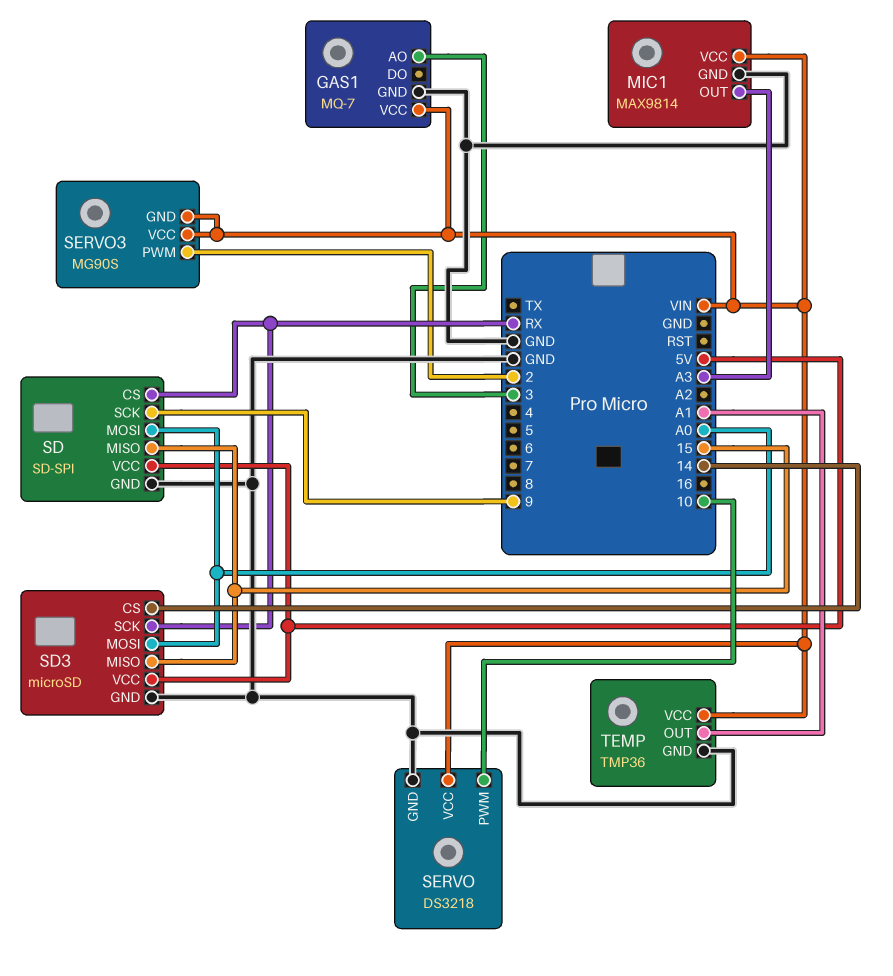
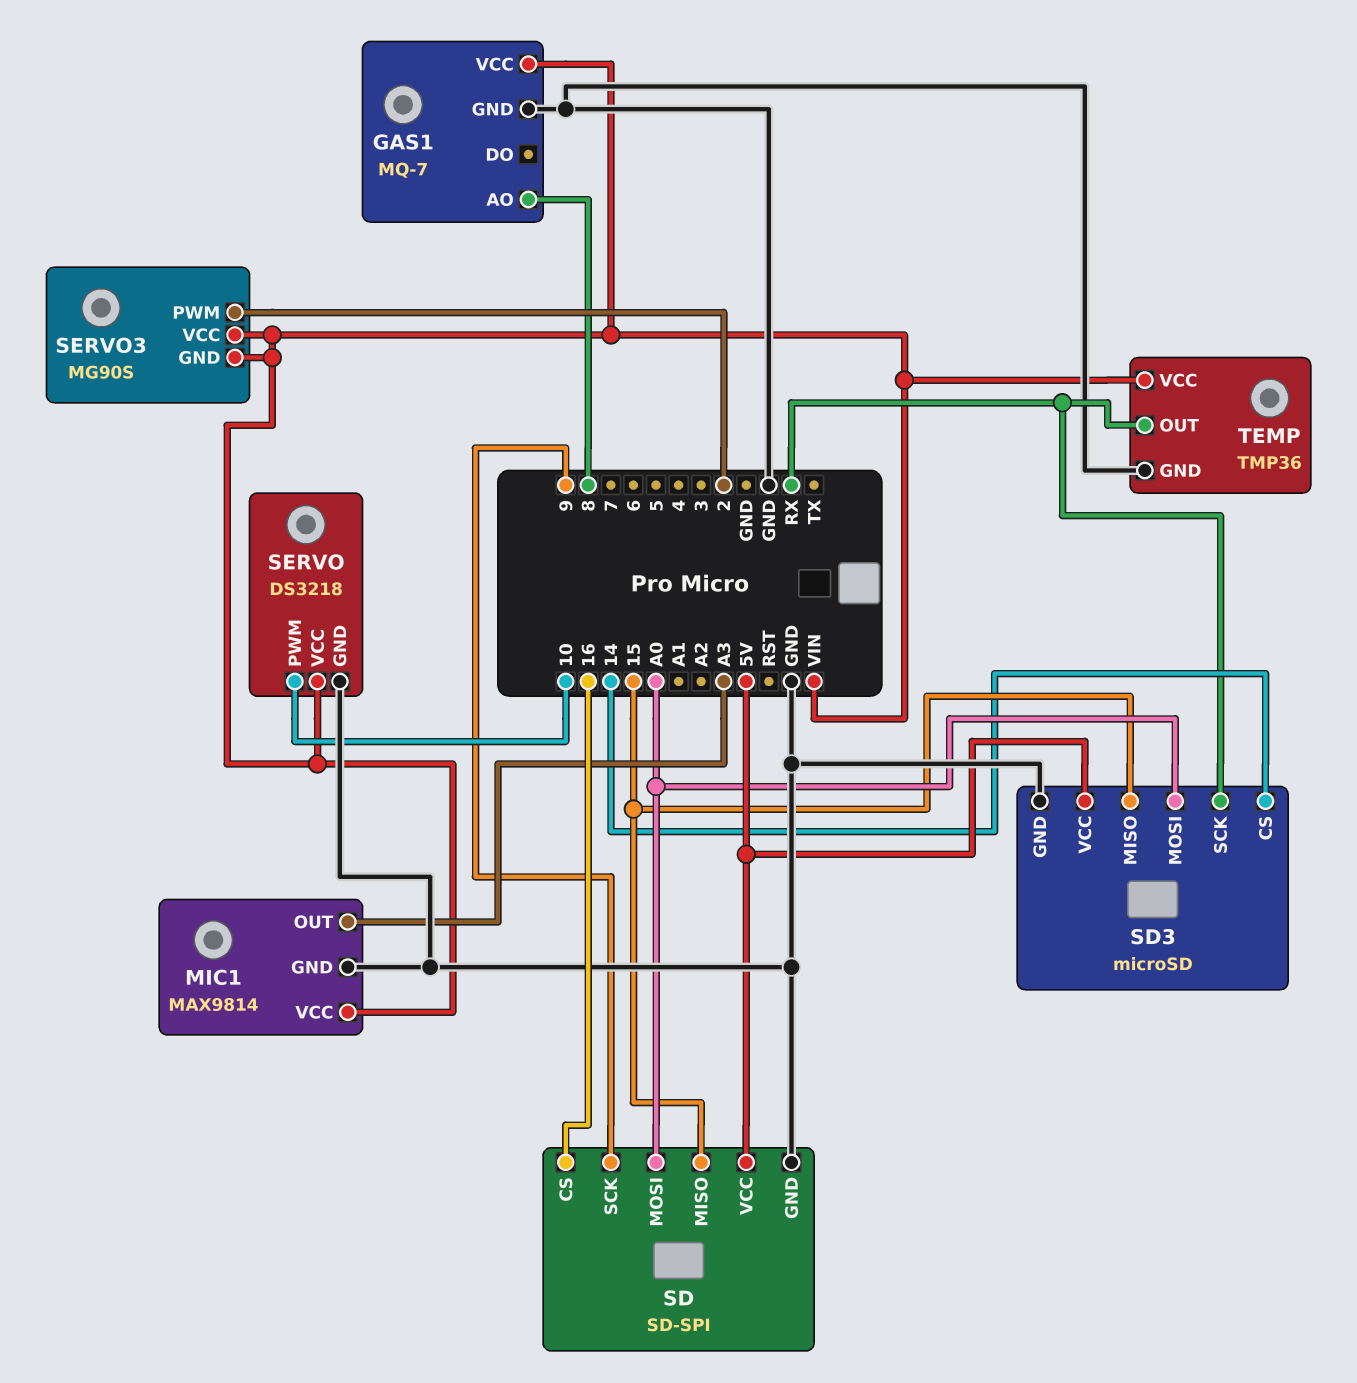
GAS1 pin AO: 3 -> 8
SD pin CS: RX -> 16
TEMP pin OUT: A1 -> RX

